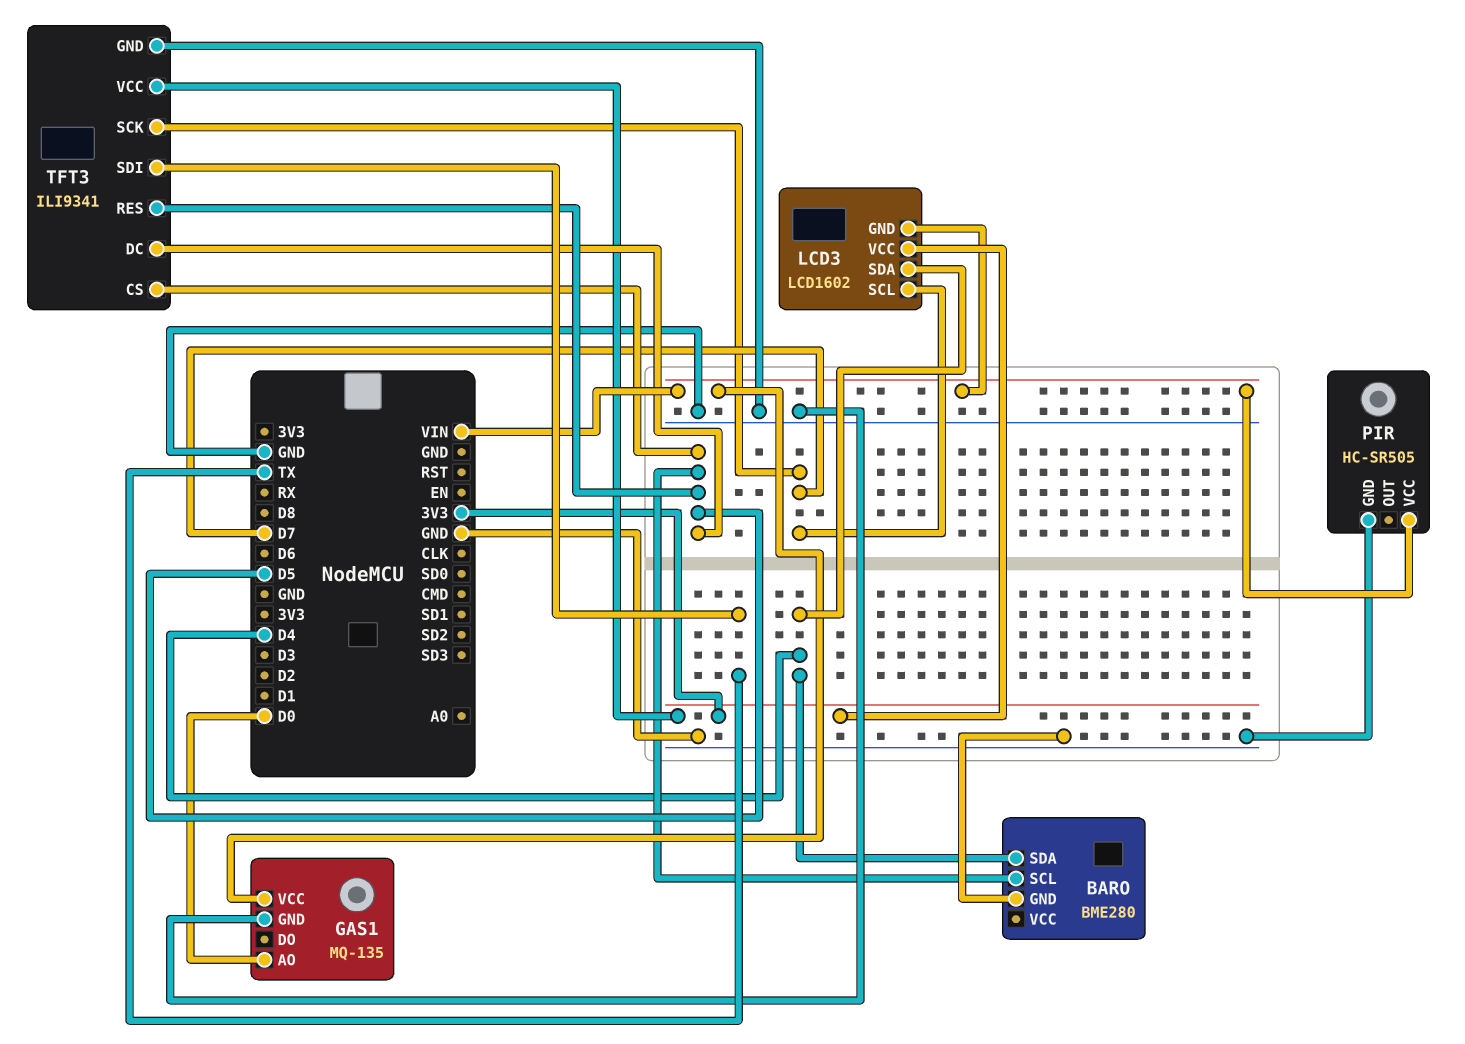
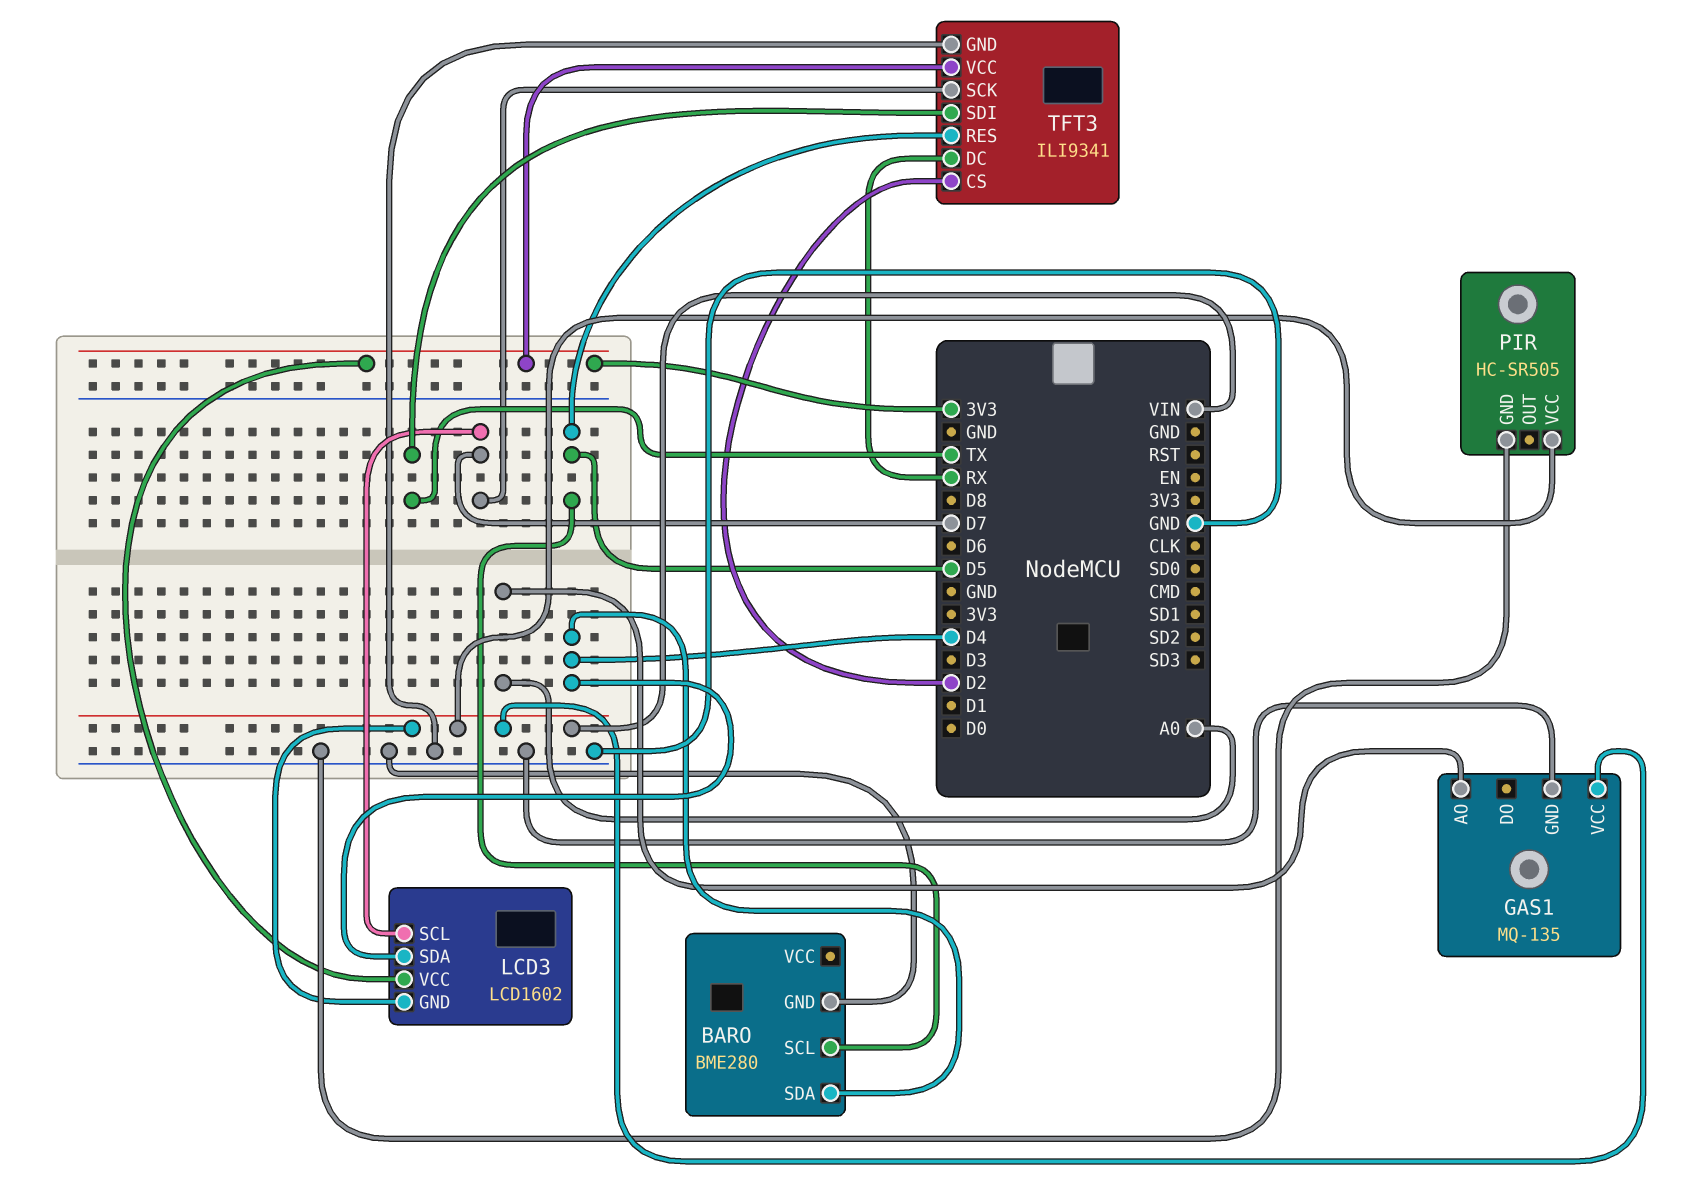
GAS1 pin AO: D0 -> A0
TFT3 pin CS: D5 -> D2
TFT3 pin DC: D5 -> RX

